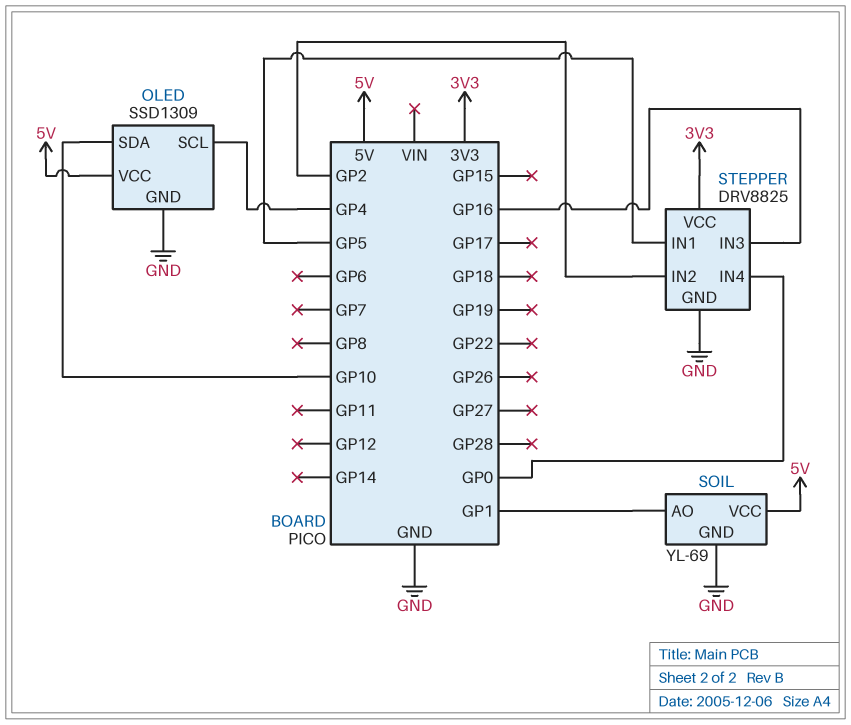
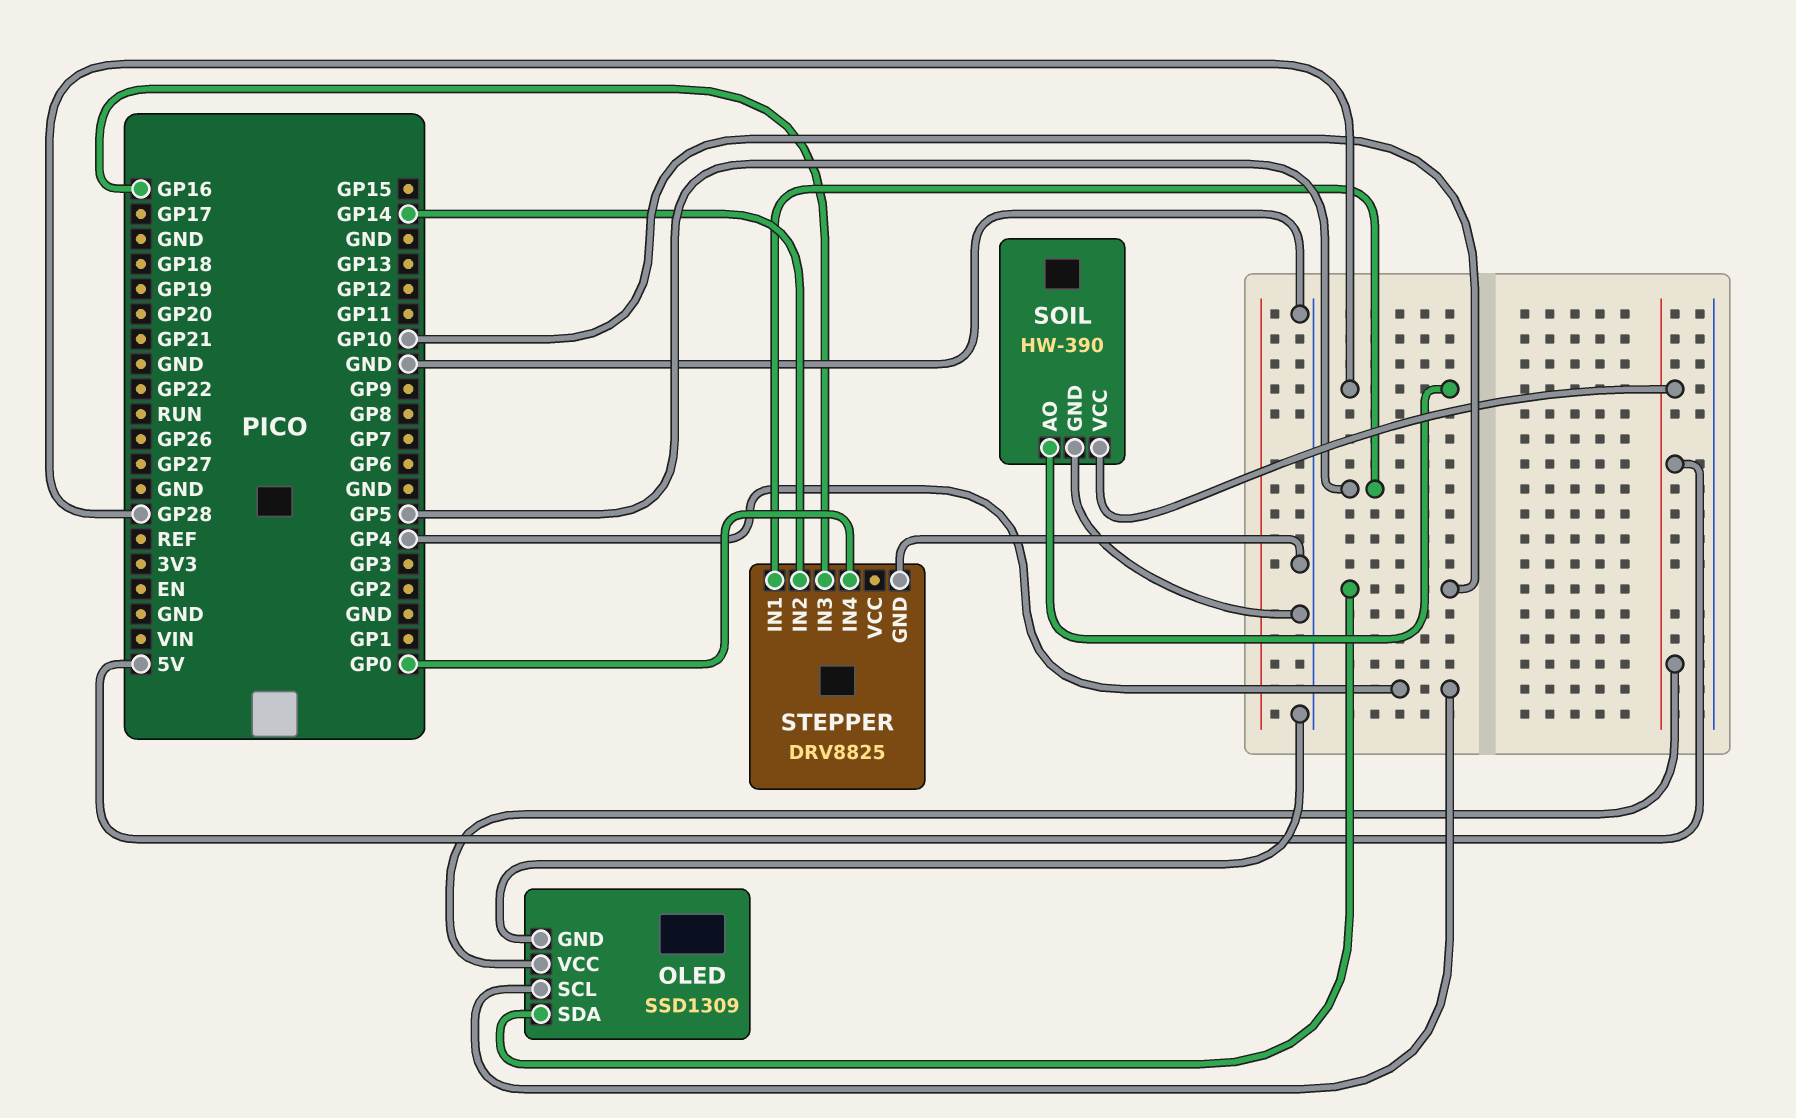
SOIL: YL-69 -> HW-390
SOIL pin AO: GP1 -> GP28
STEPPER pin IN2: GP2 -> GP14
STEPPER pin VCC: 3V3 -> none

